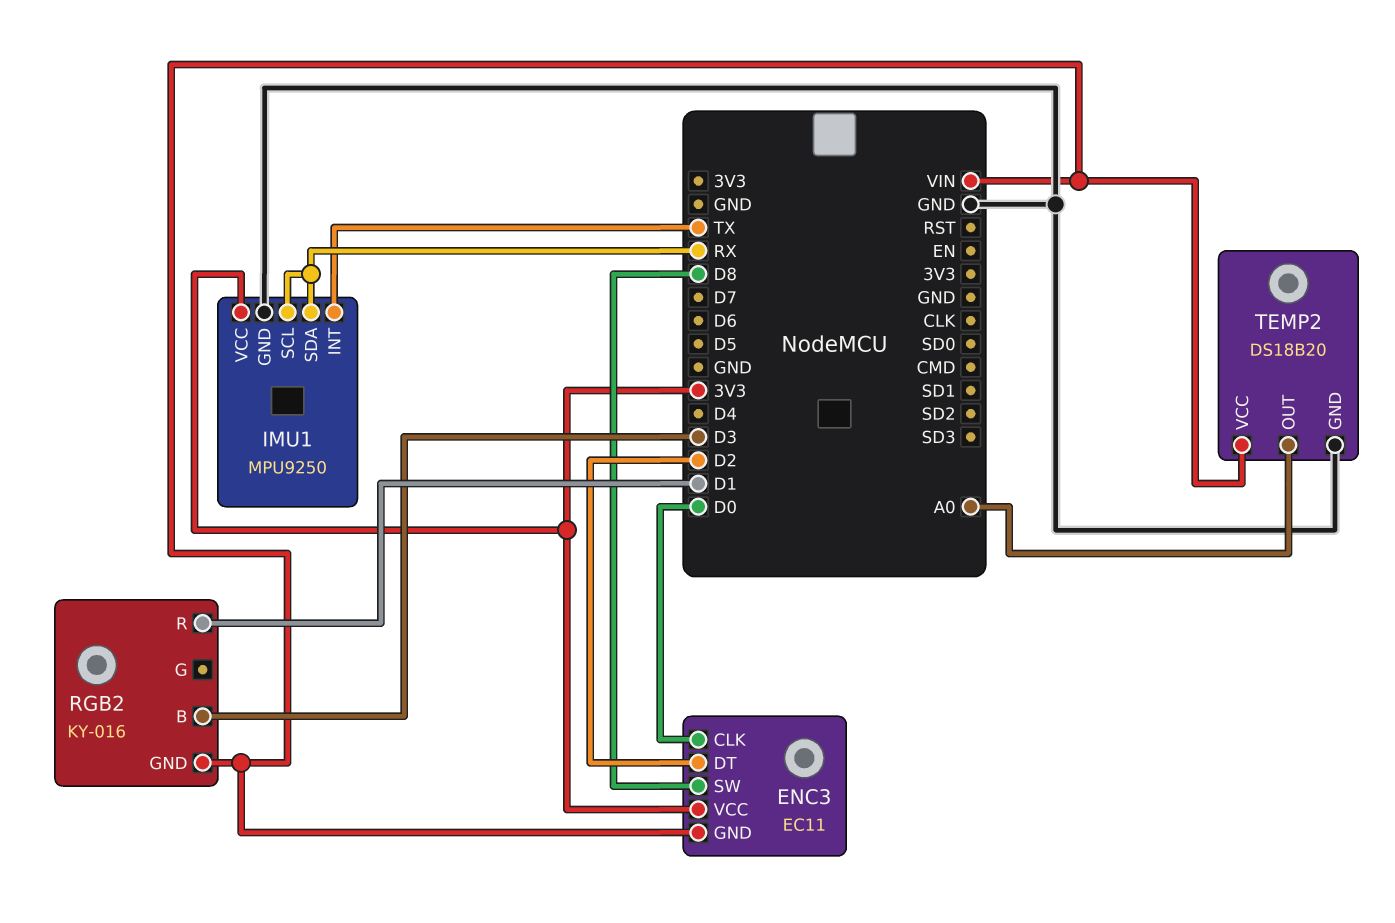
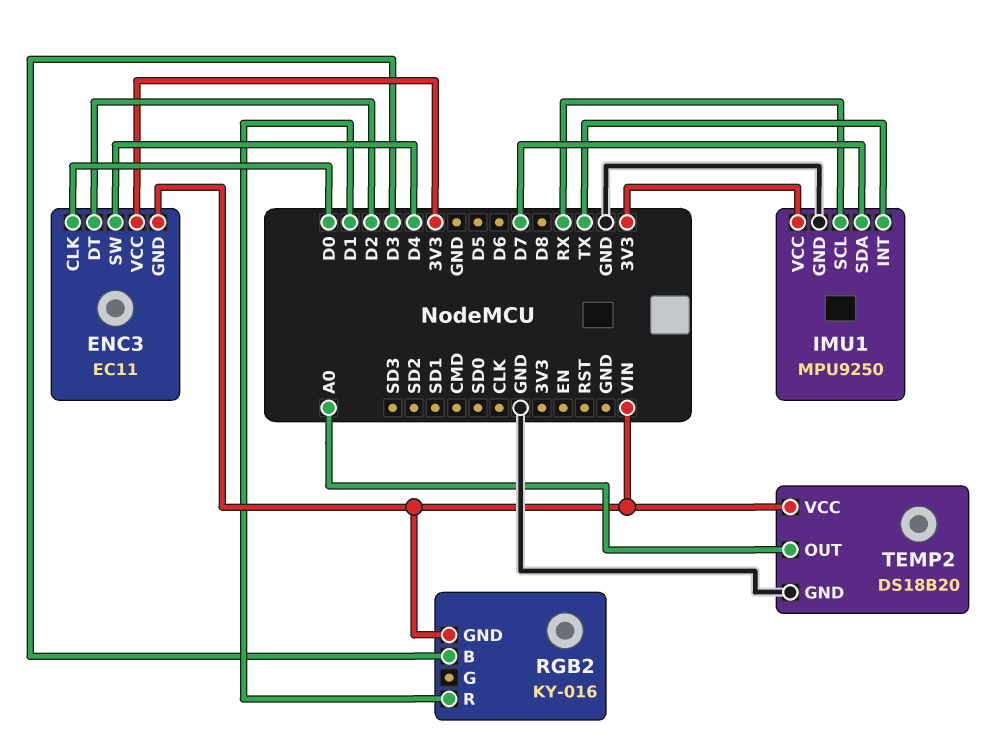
ENC3 pin SW: D8 -> D4
IMU1 pin SDA: RX -> D7

